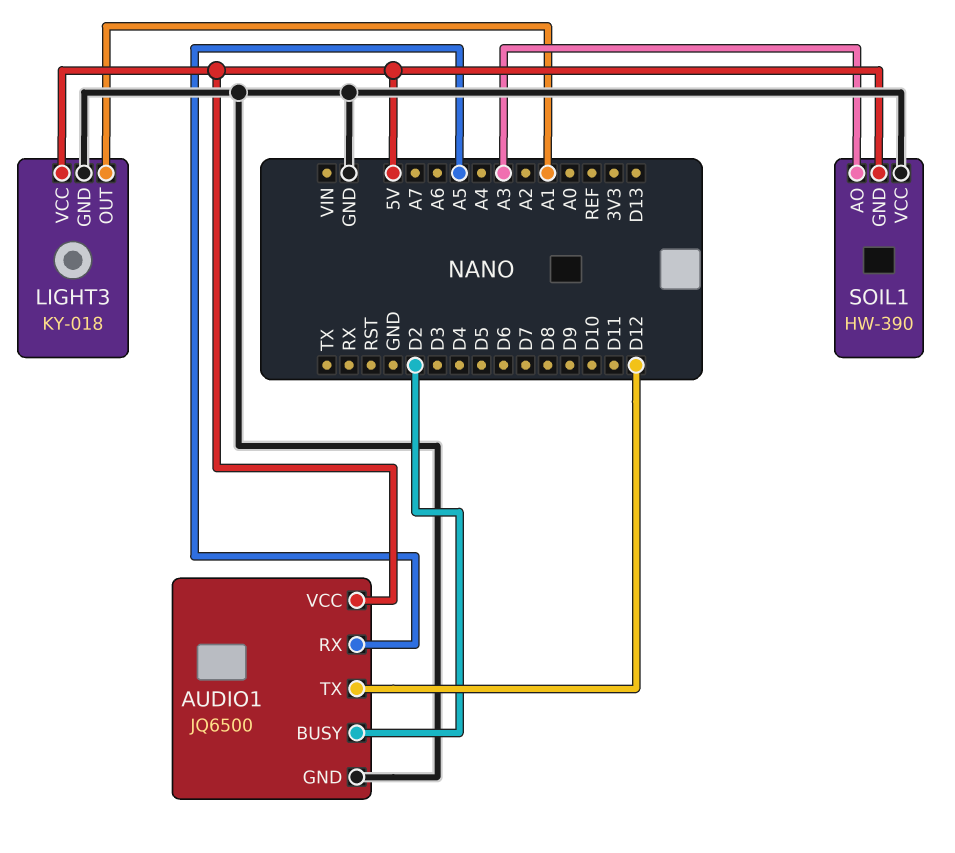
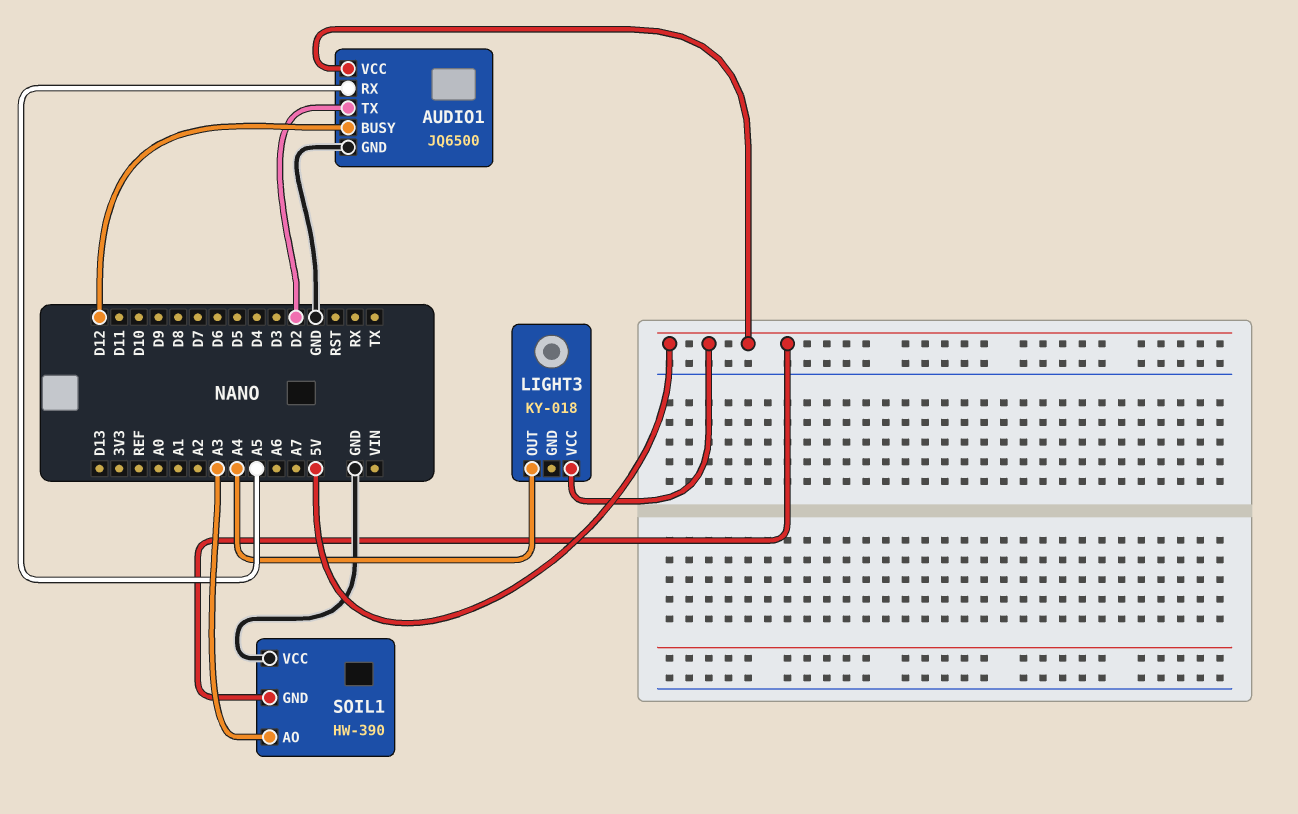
AUDIO1 pin BUSY: D2 -> D12
AUDIO1 pin TX: D12 -> D2
LIGHT3 pin GND: GND -> none
LIGHT3 pin OUT: A1 -> A4

